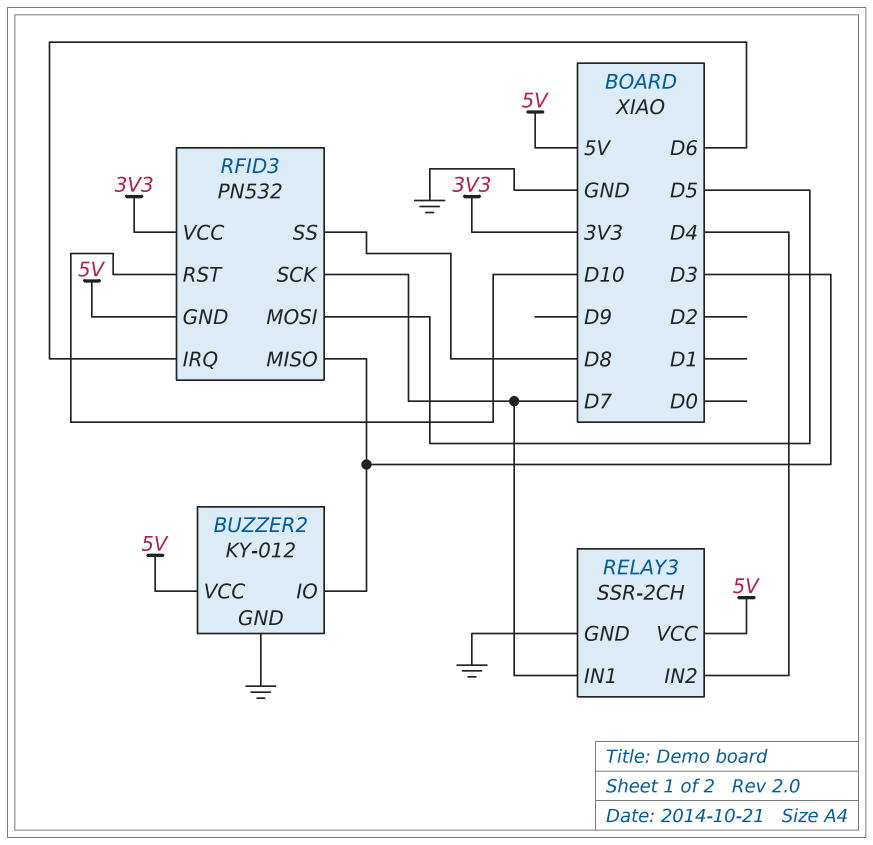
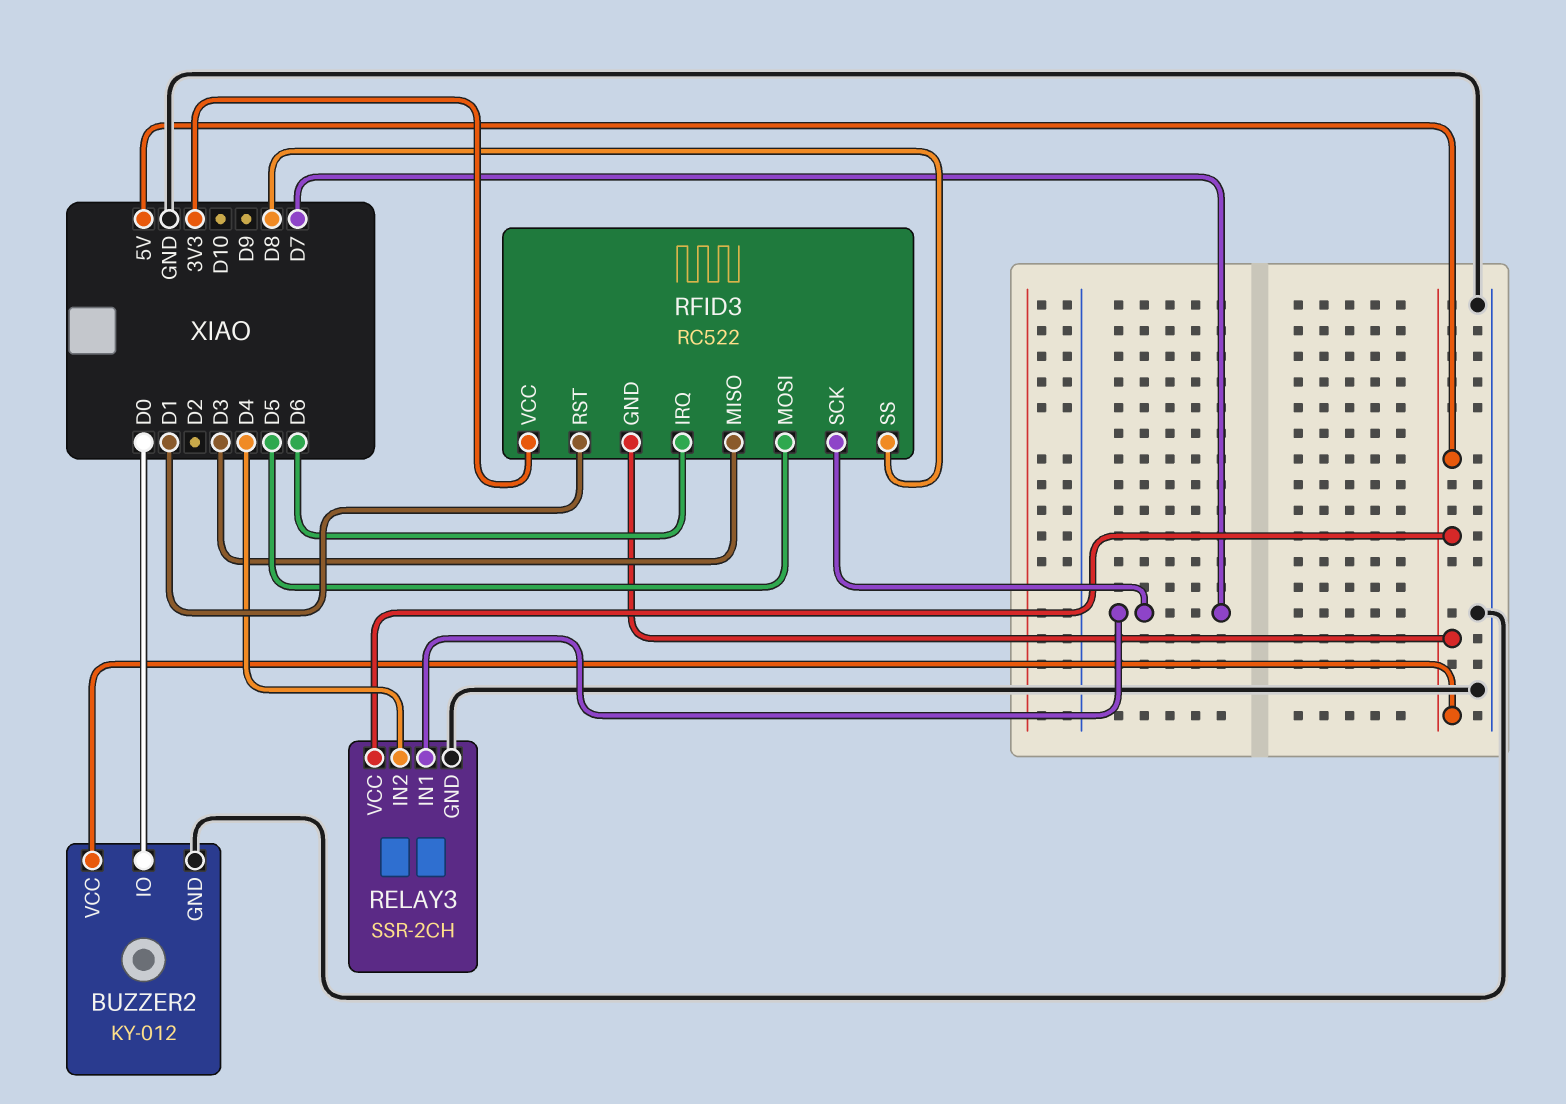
BUZZER2 pin IO: D3 -> D0
RFID3: PN532 -> RC522
RFID3 pin RST: D10 -> D1

